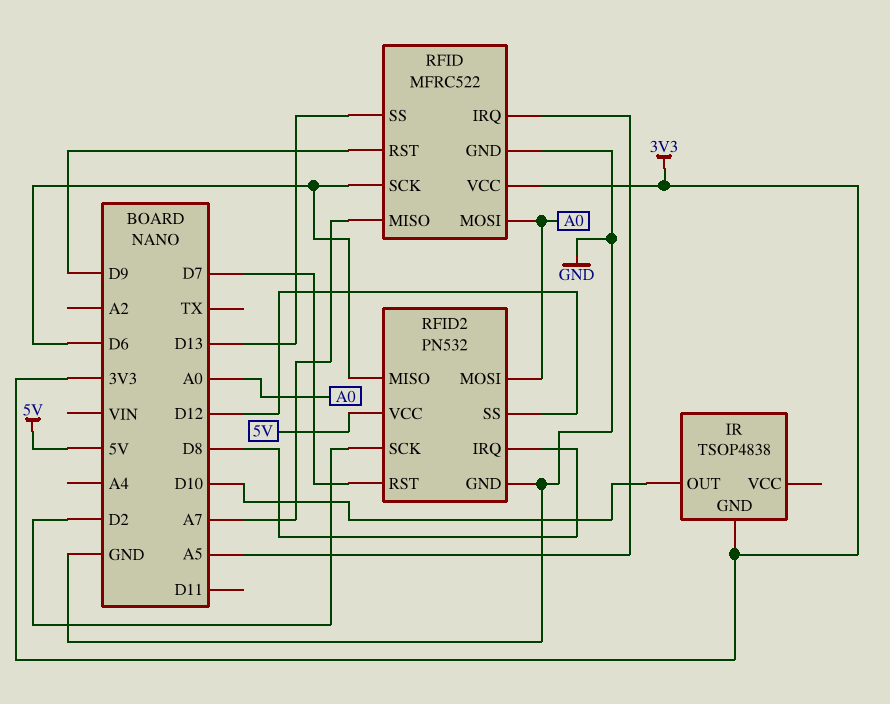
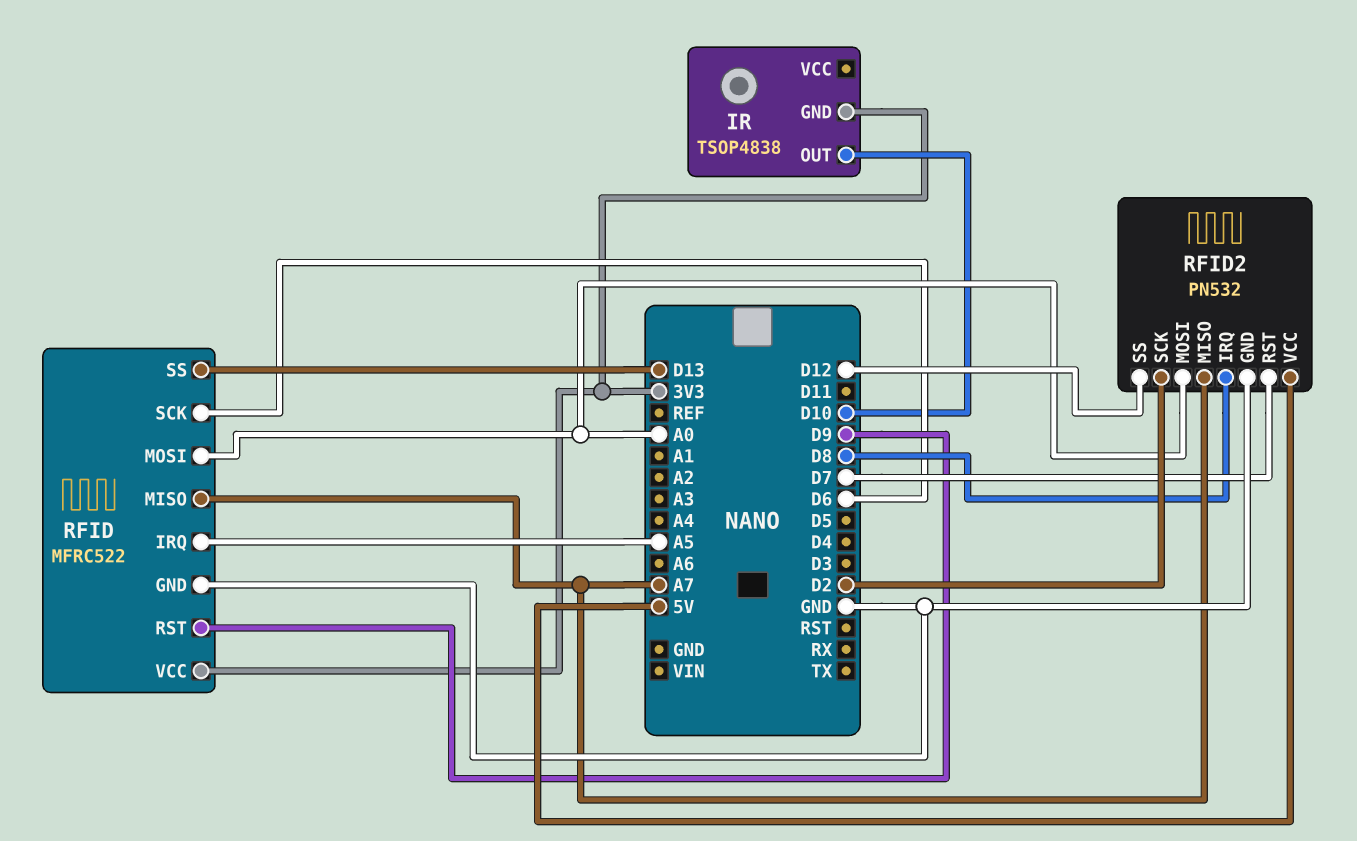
RFID2 pin MISO: D6 -> A7

